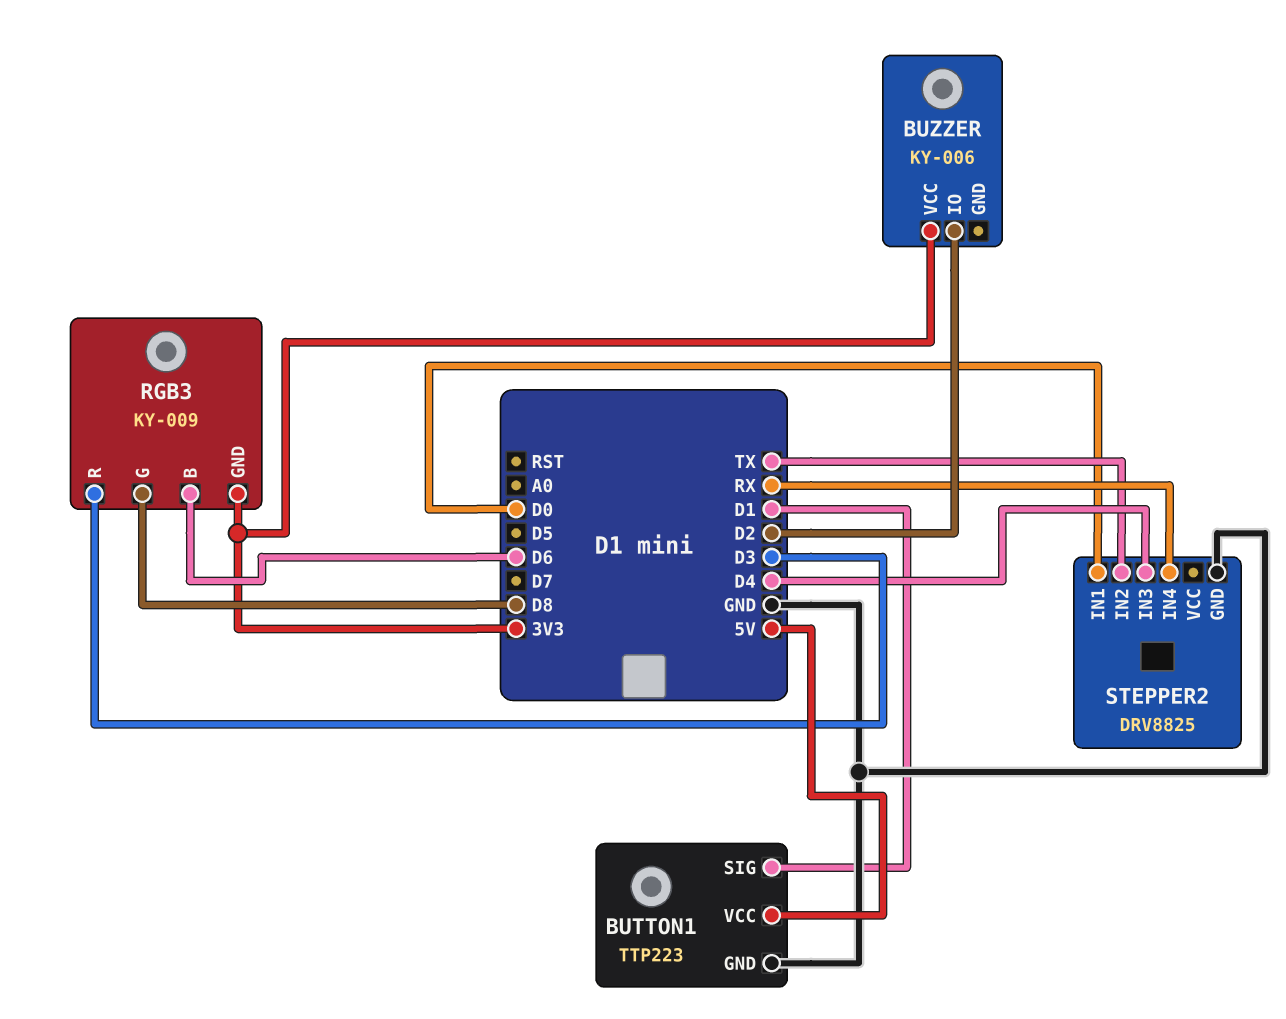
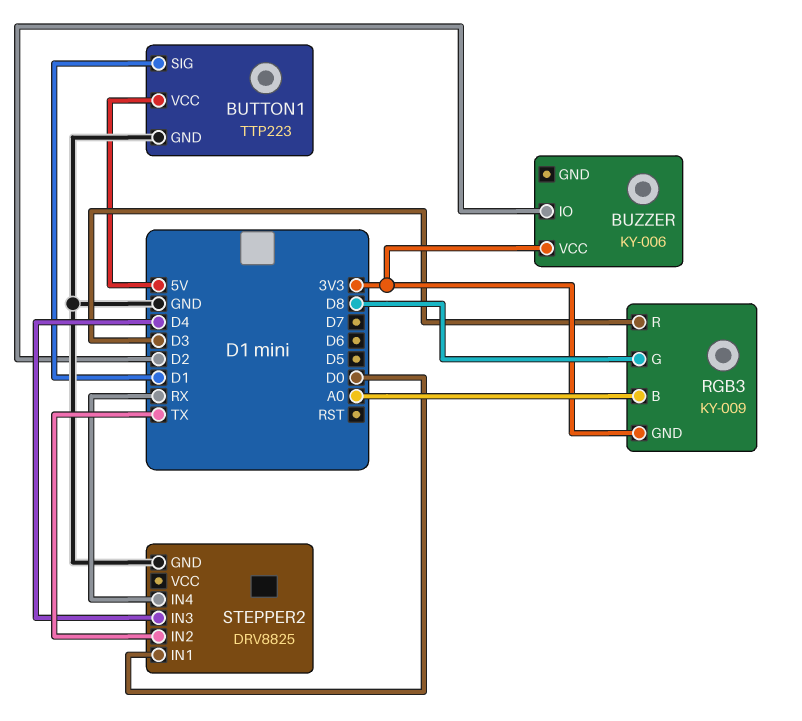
RGB3 pin B: D6 -> A0

